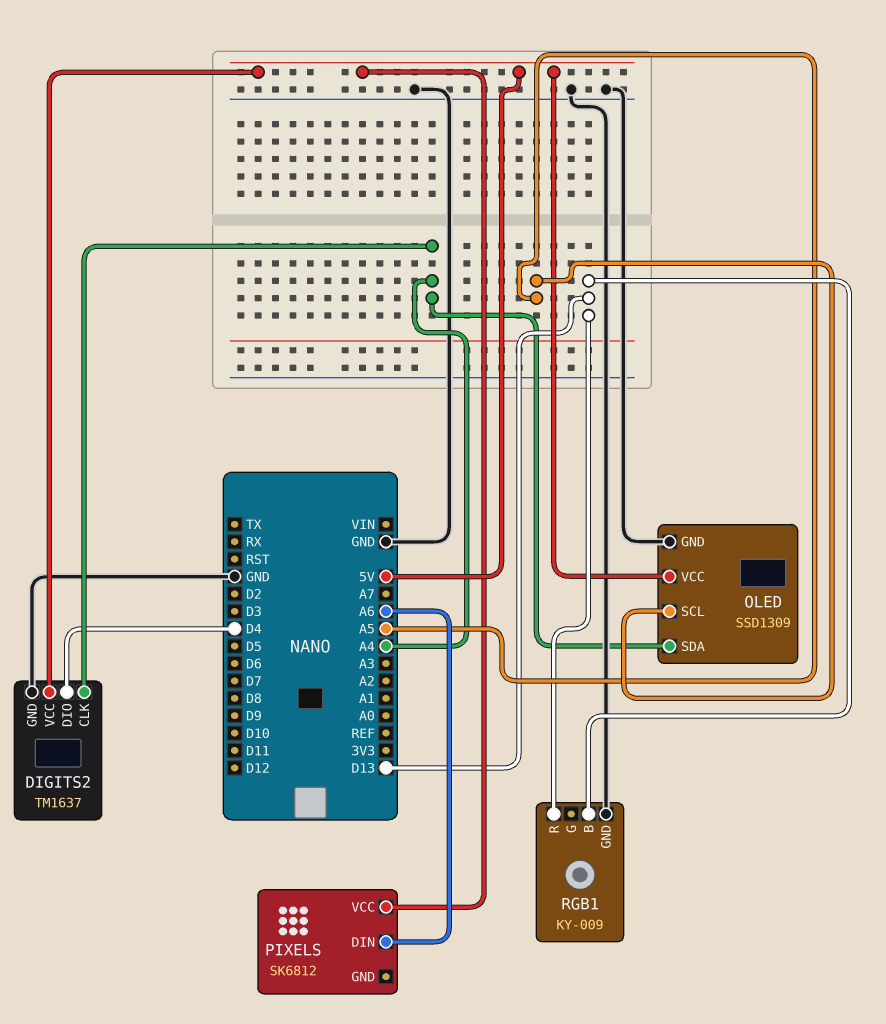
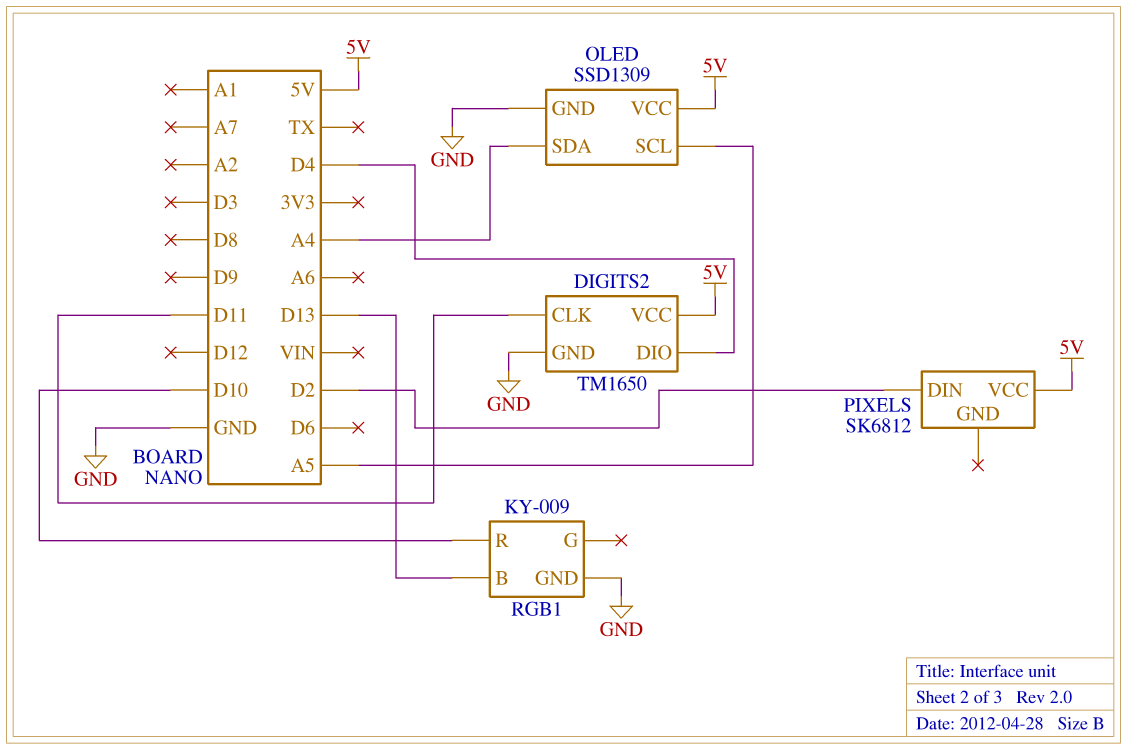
DIGITS2: TM1637 -> TM1650
DIGITS2 pin CLK: A4 -> D11
PIXELS pin DIN: A6 -> D2
RGB1 pin R: D13 -> D10

